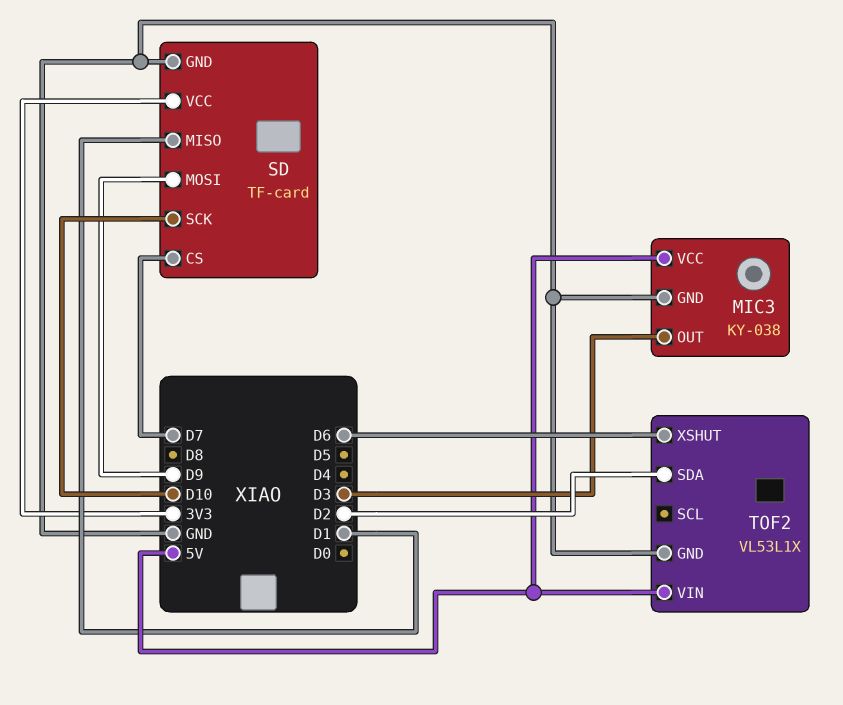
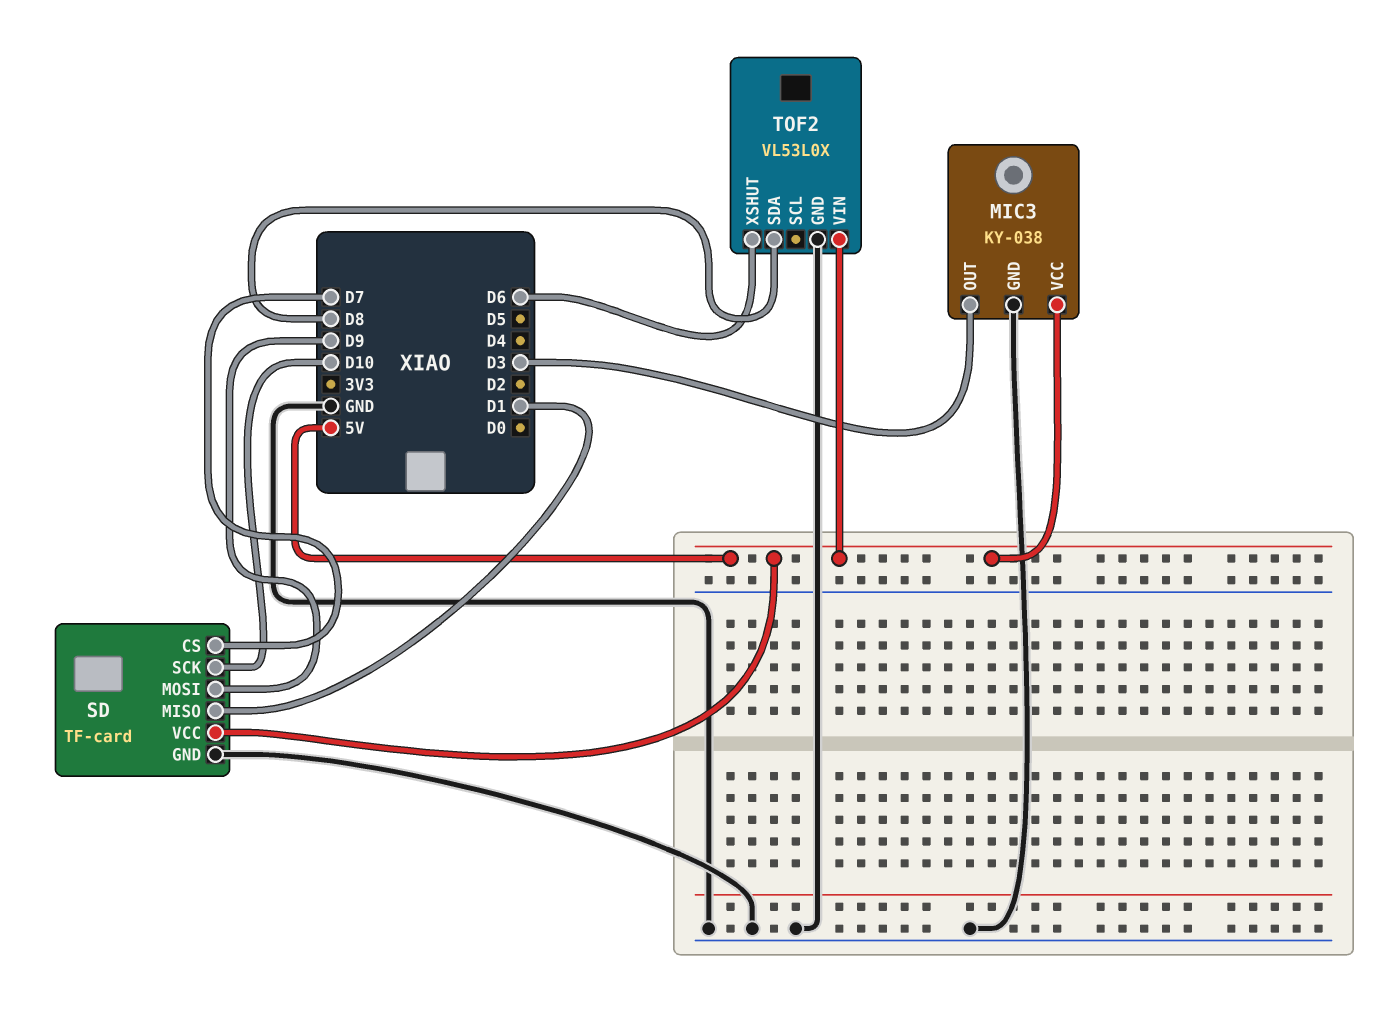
SD pin VCC: 3V3 -> 5V
TOF2: VL53L1X -> VL53L0X
TOF2 pin SDA: D2 -> D8

